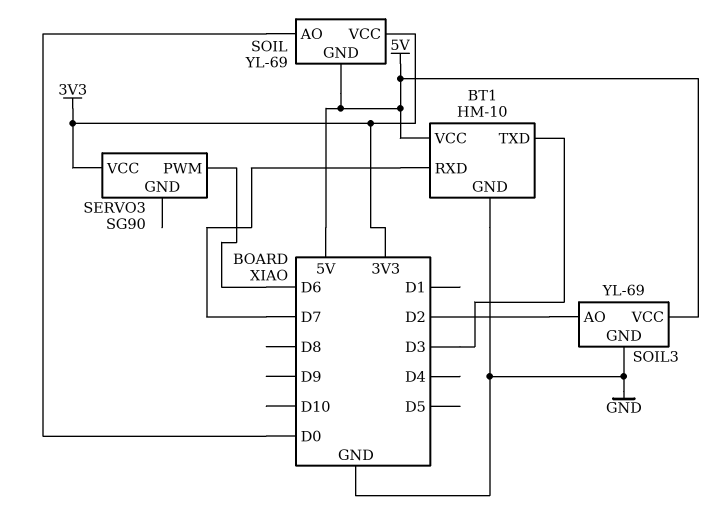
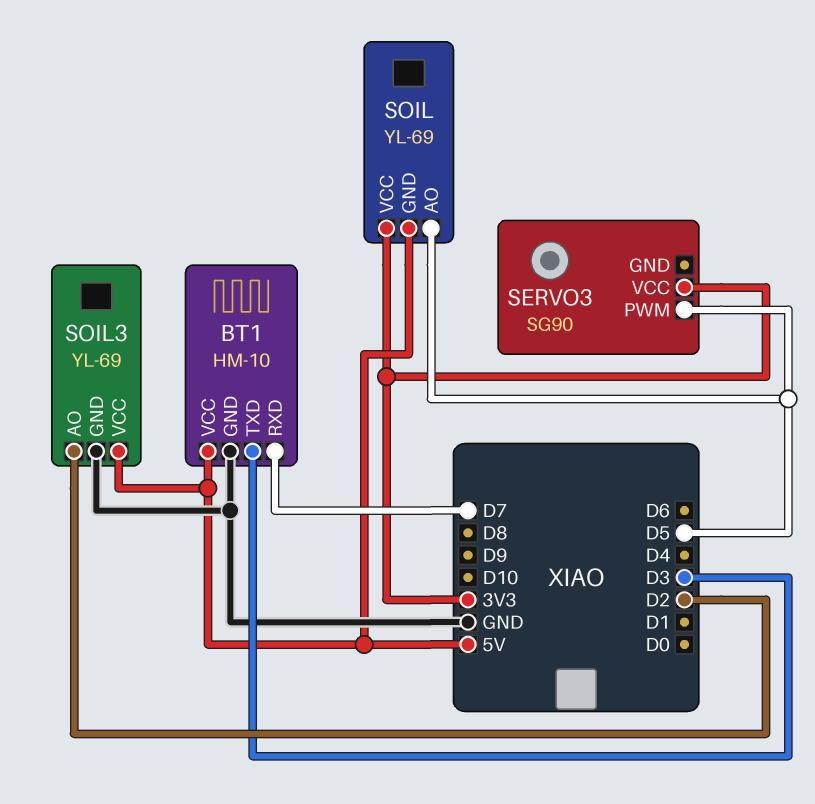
SERVO3 pin PWM: D6 -> D5
SOIL pin AO: D0 -> D5

